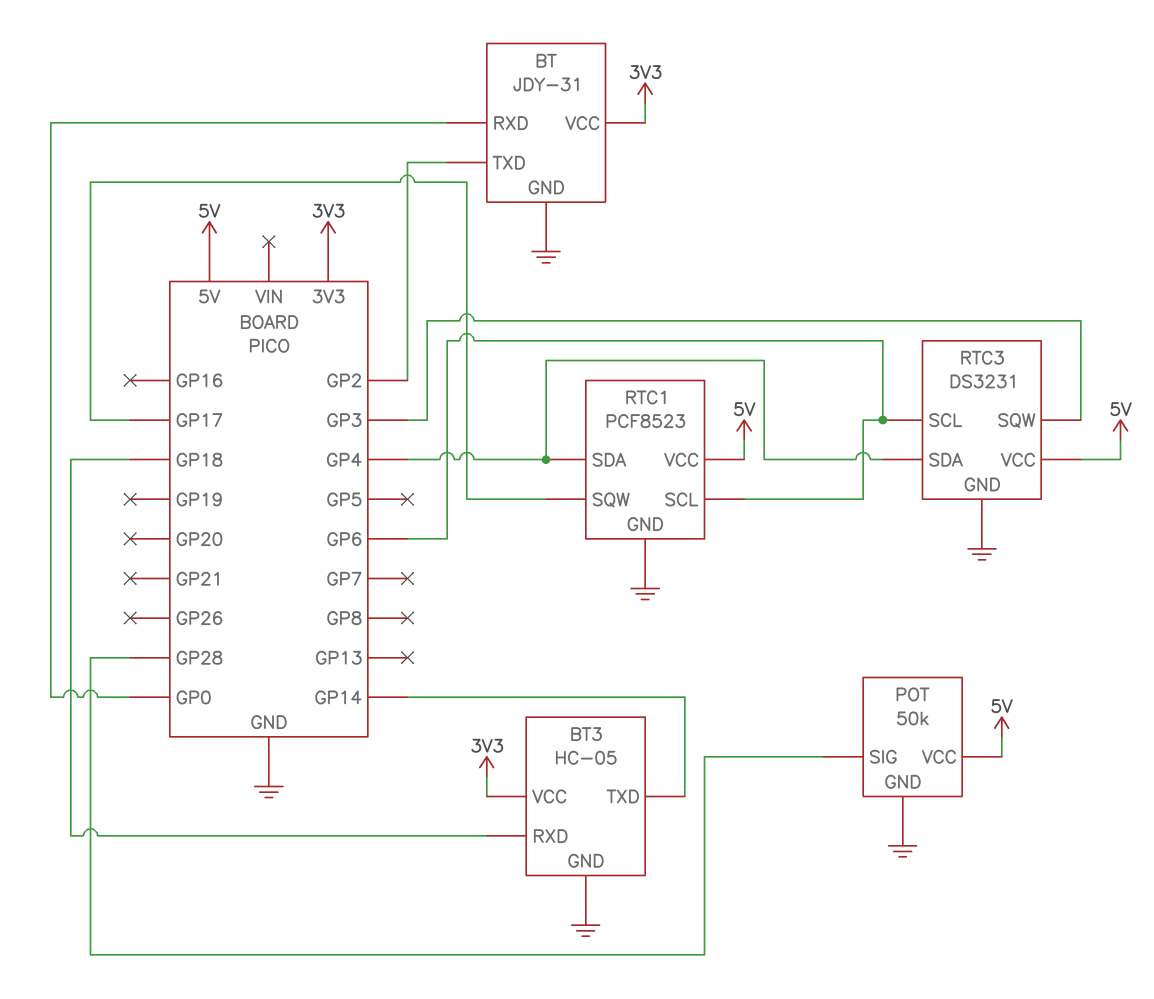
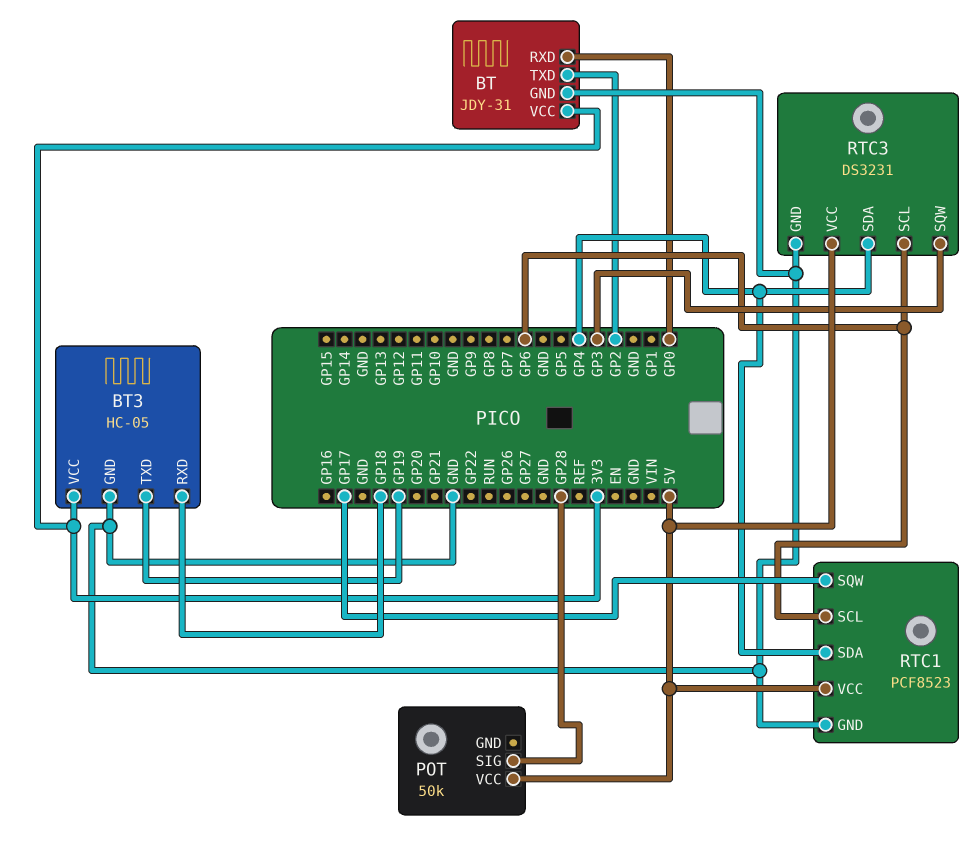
BT3 pin TXD: GP14 -> GP19
POT pin GND: GND -> none

